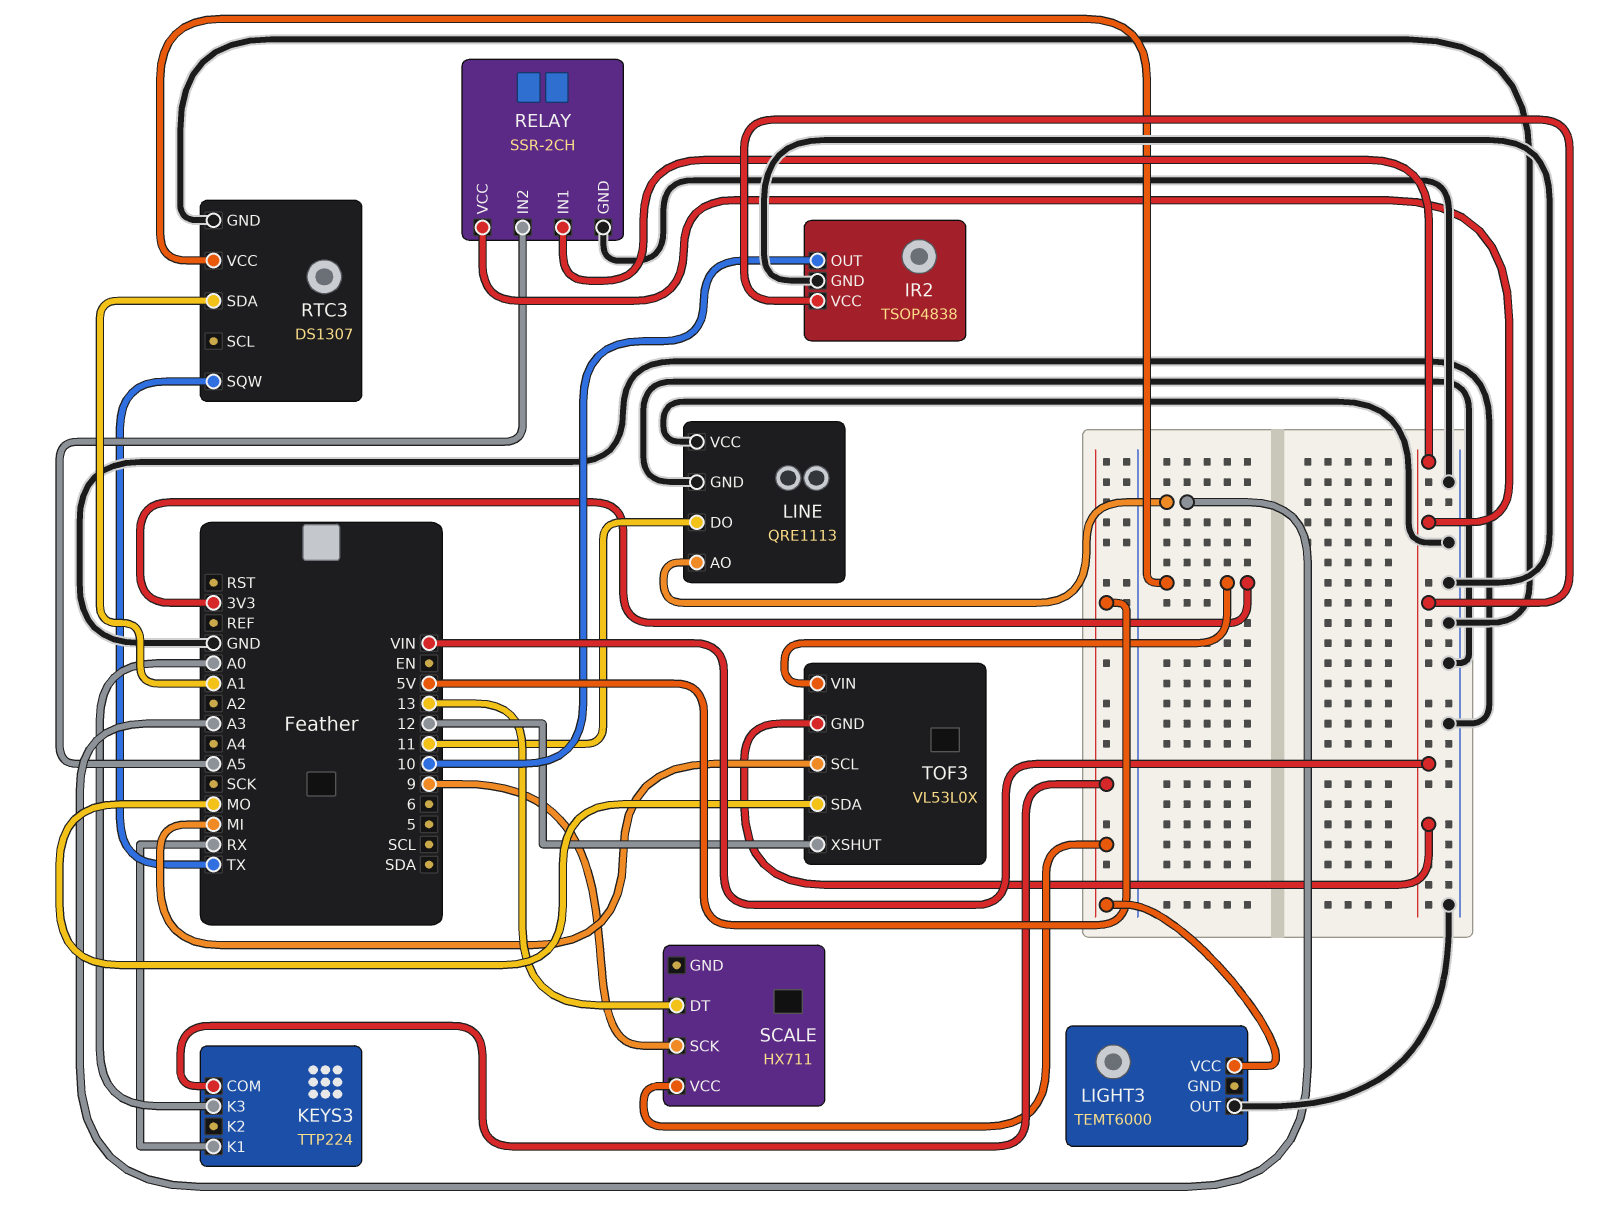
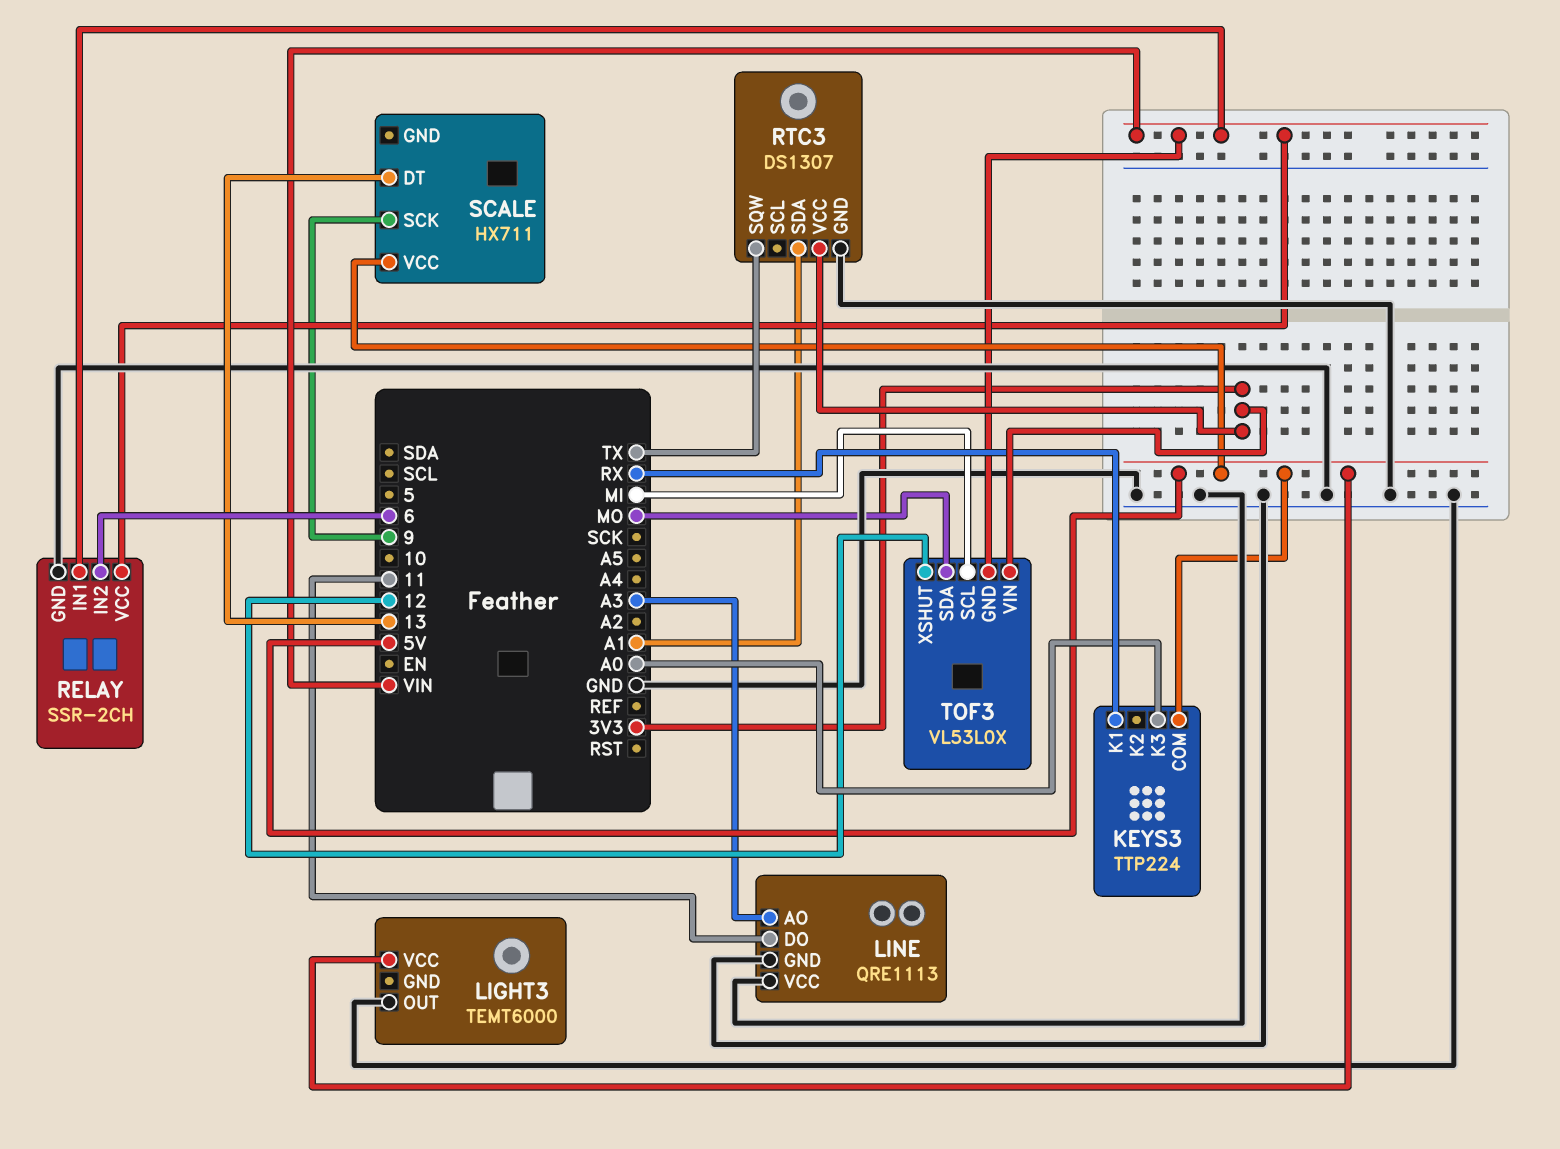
IR2: TSOP4838 -> none
IR2 pin GND: GND -> none
IR2 pin OUT: 10 -> none
IR2 pin VCC: VIN -> none
RELAY pin IN2: A5 -> 6

